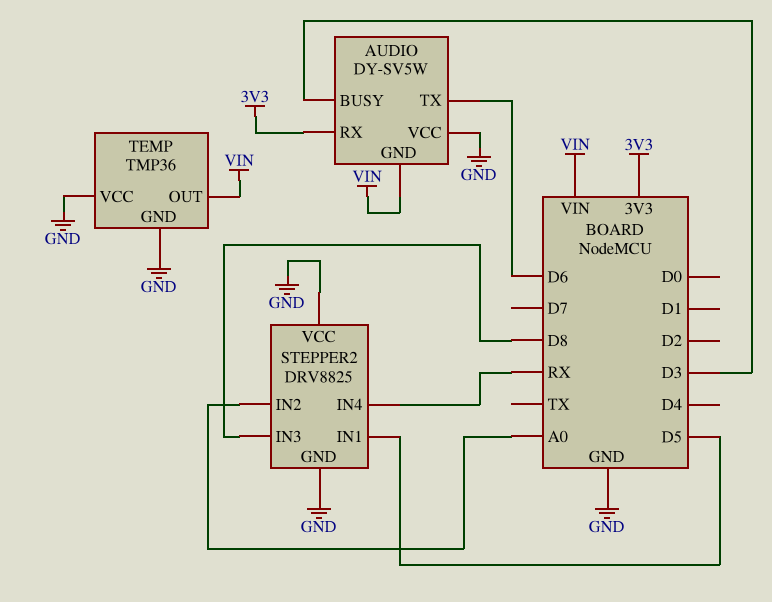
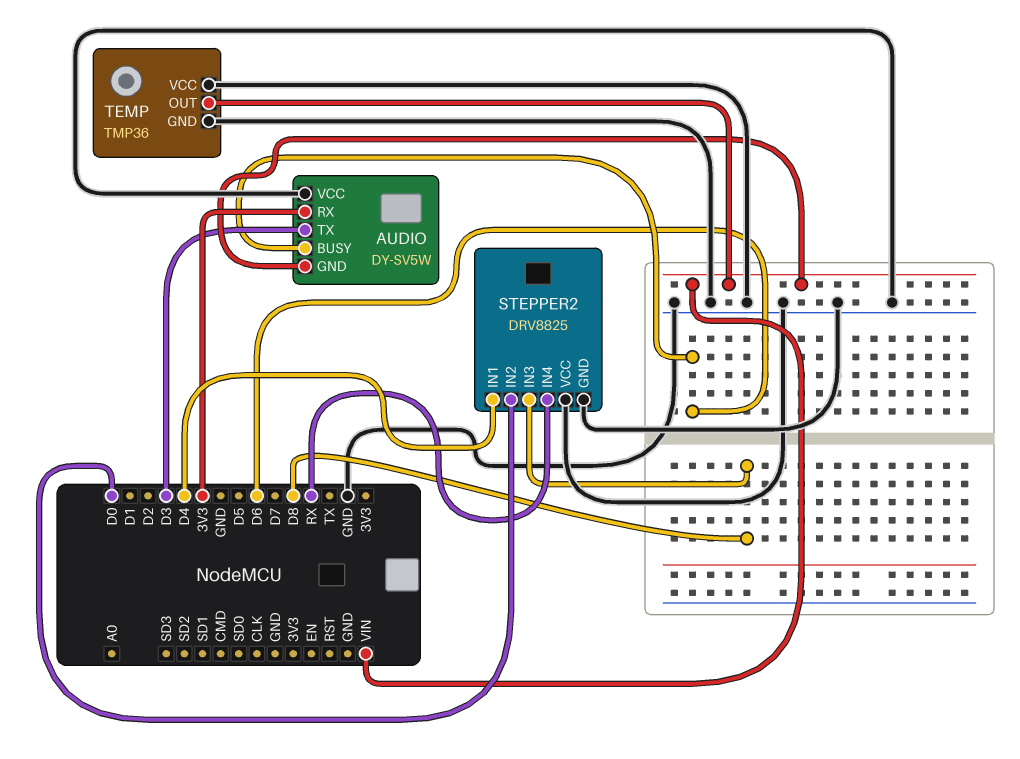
AUDIO pin BUSY: D3 -> D6
AUDIO pin TX: D6 -> D3
STEPPER2 pin IN1: D5 -> D4
STEPPER2 pin IN2: A0 -> D0

